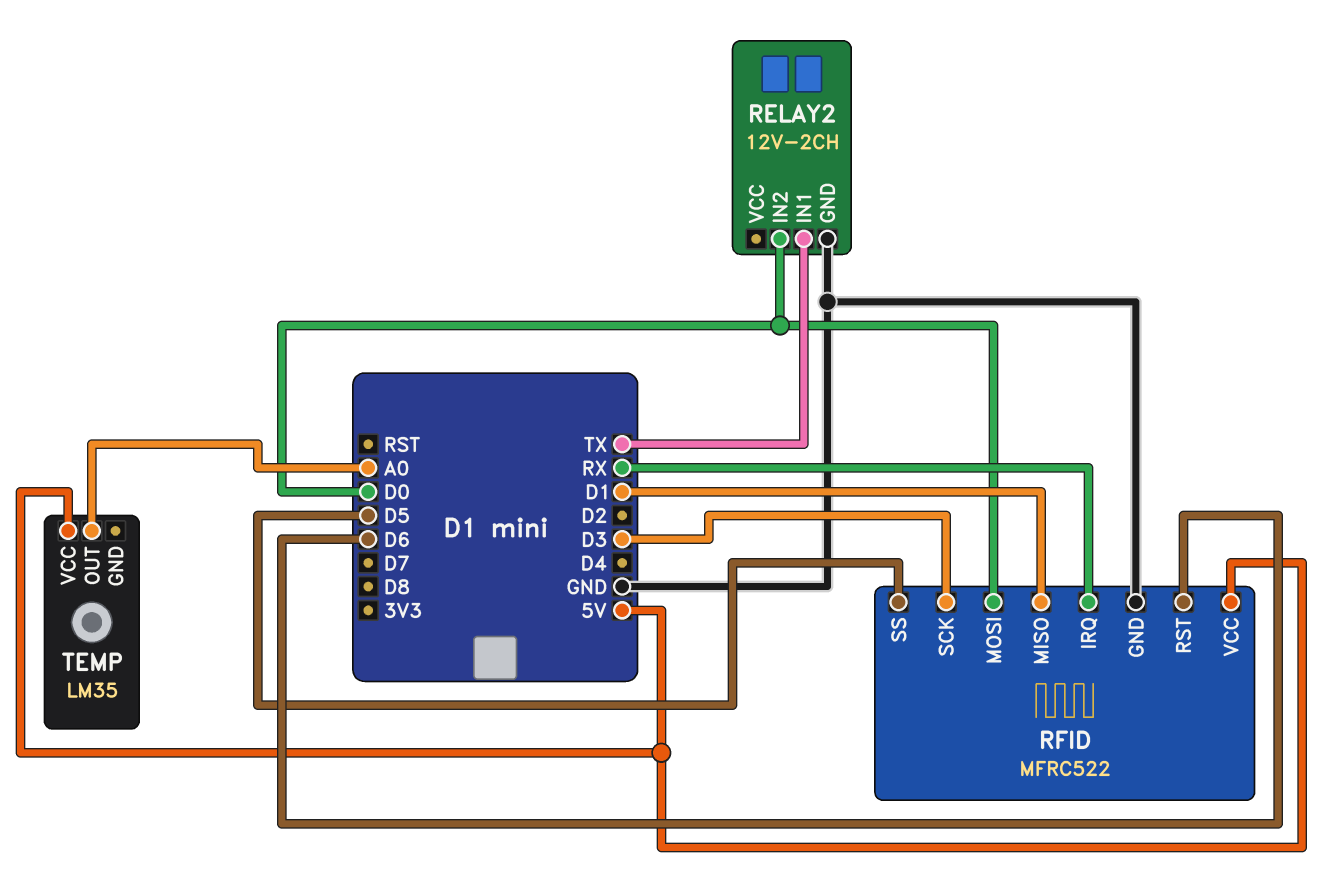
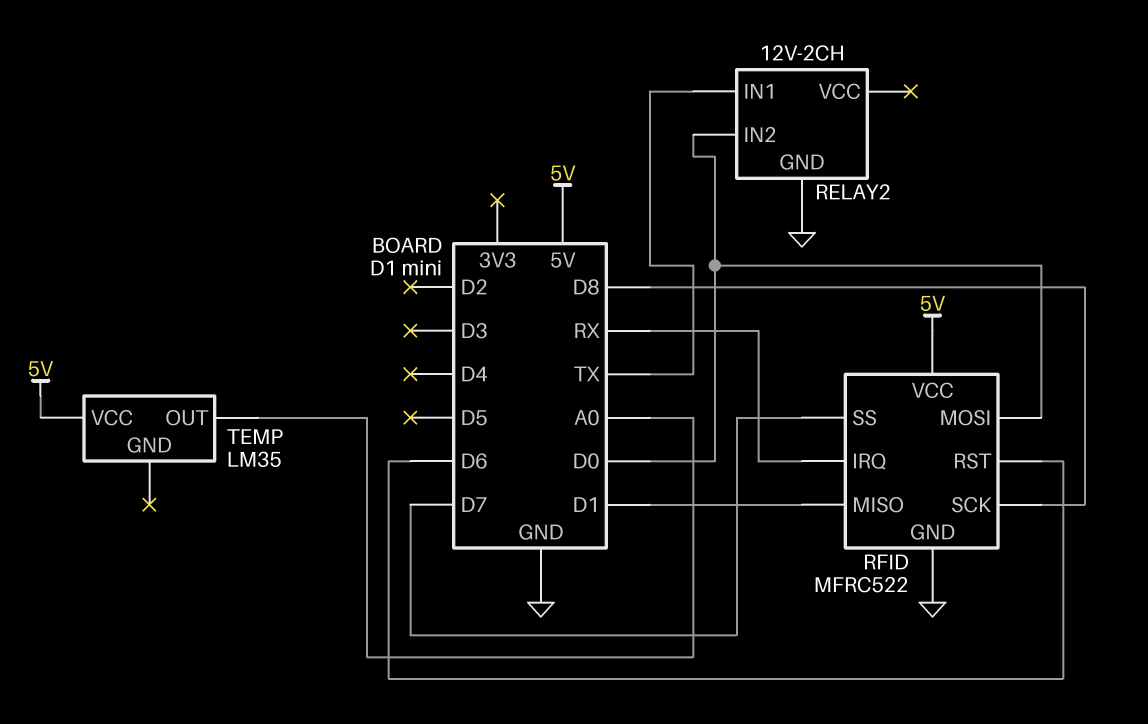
RFID pin SCK: D3 -> D8
RFID pin SS: D5 -> D7

